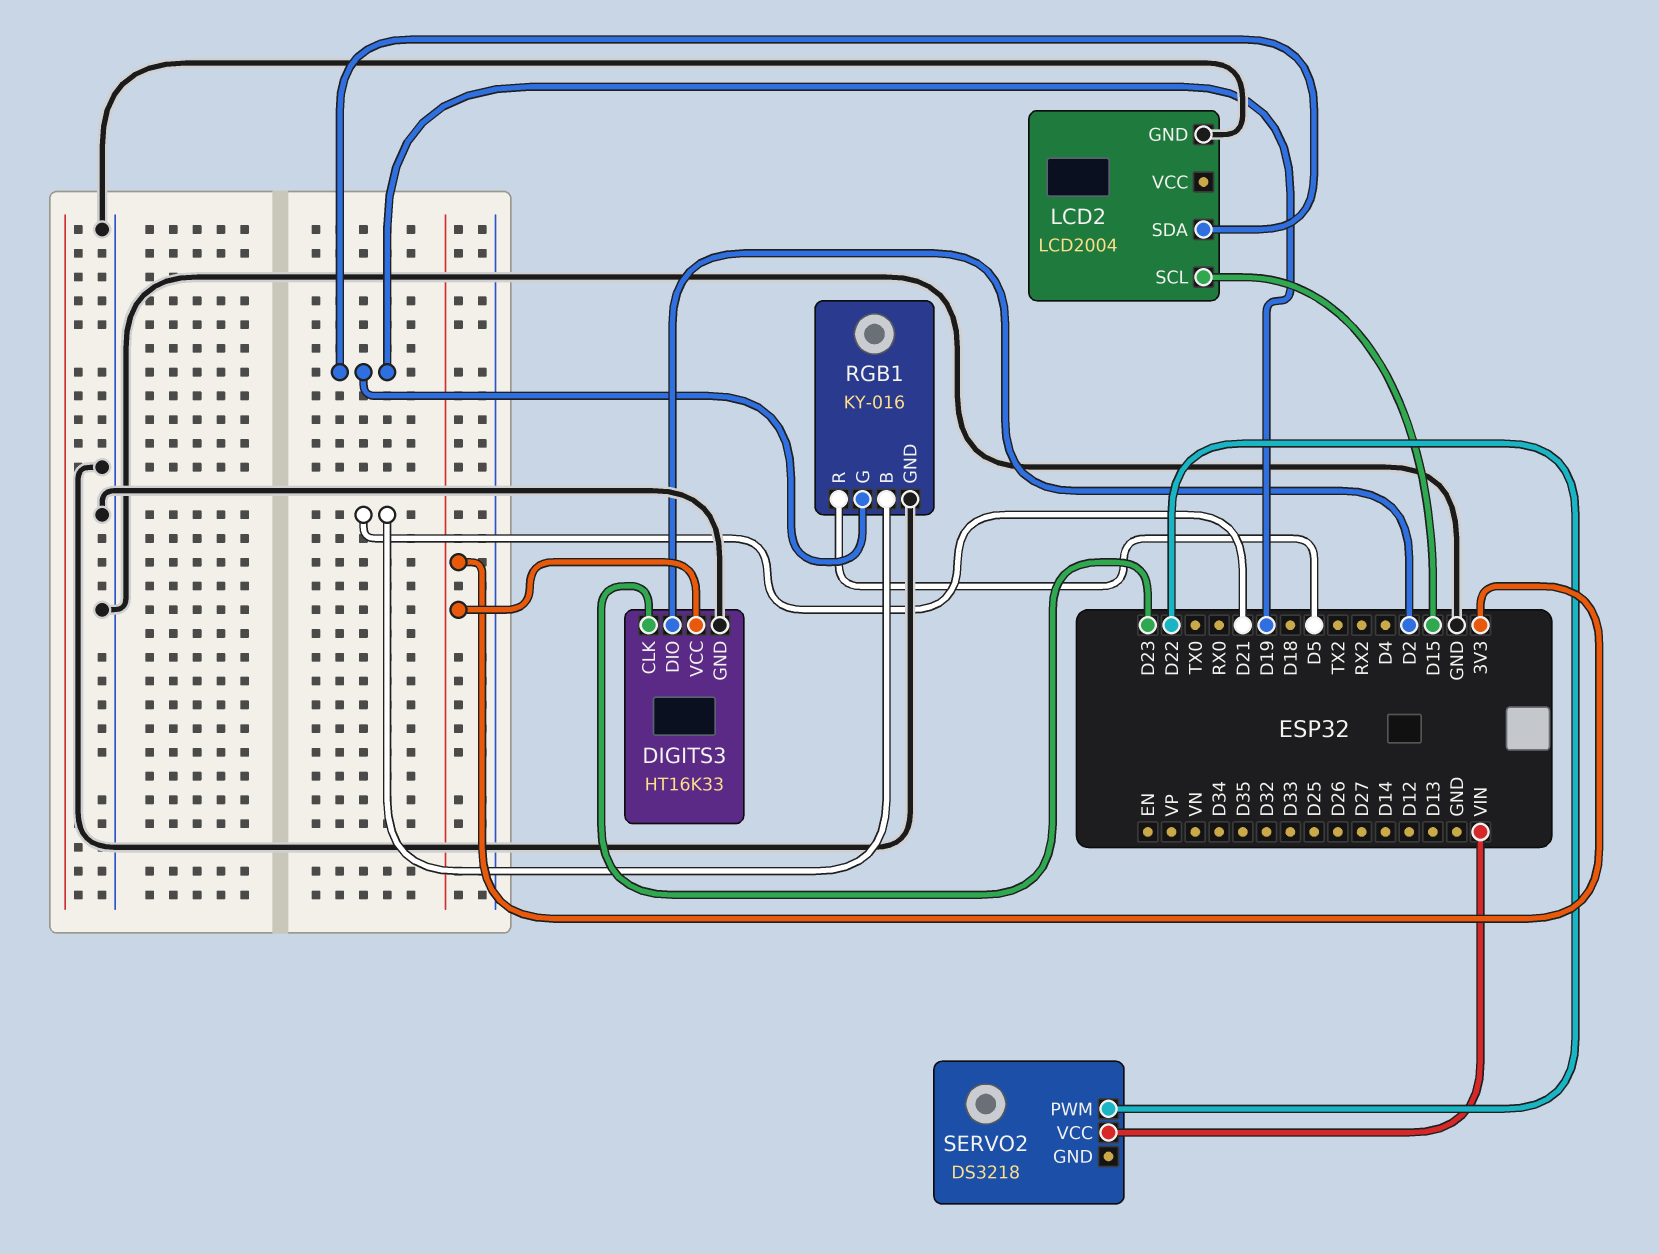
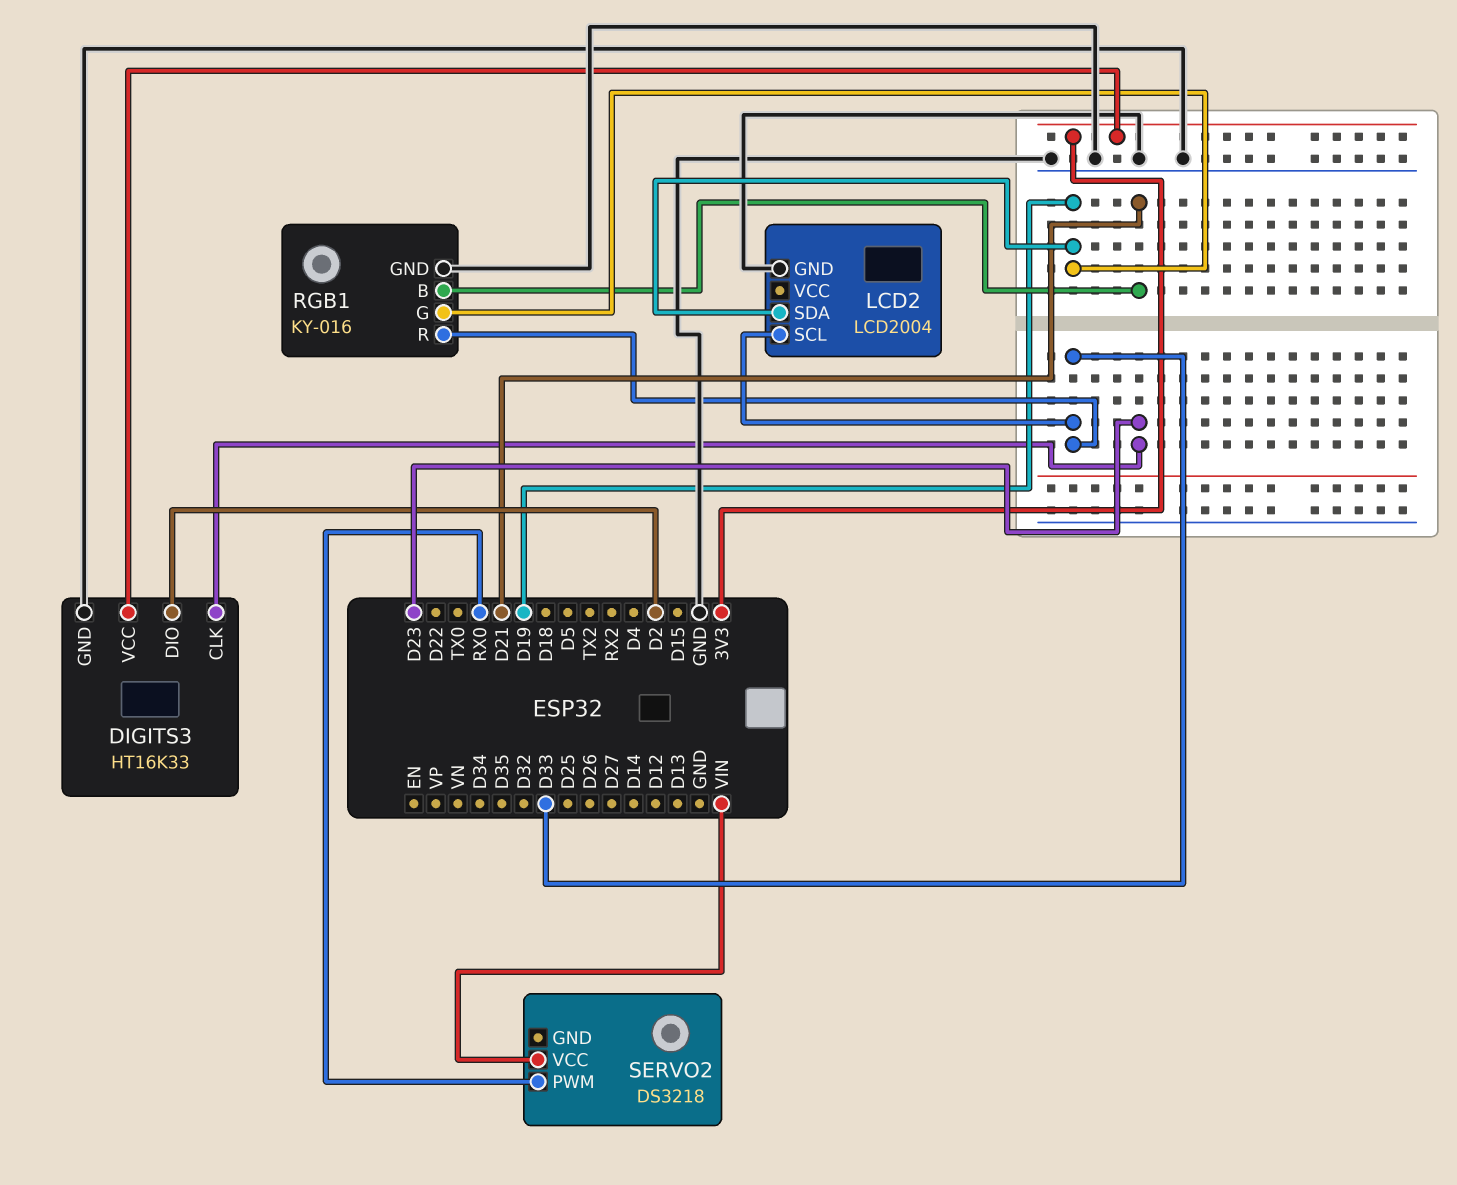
LCD2 pin SCL: D15 -> D33
RGB1 pin R: D5 -> D33
SERVO2 pin PWM: D22 -> RX0

